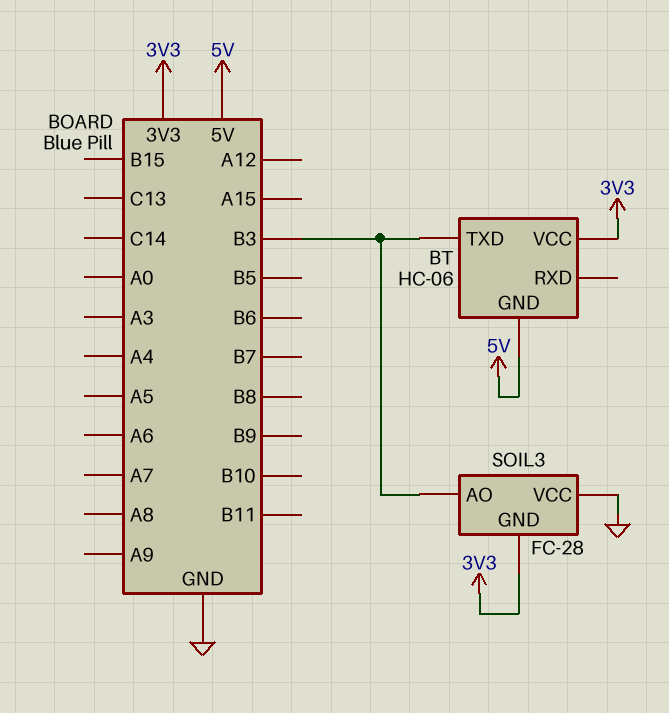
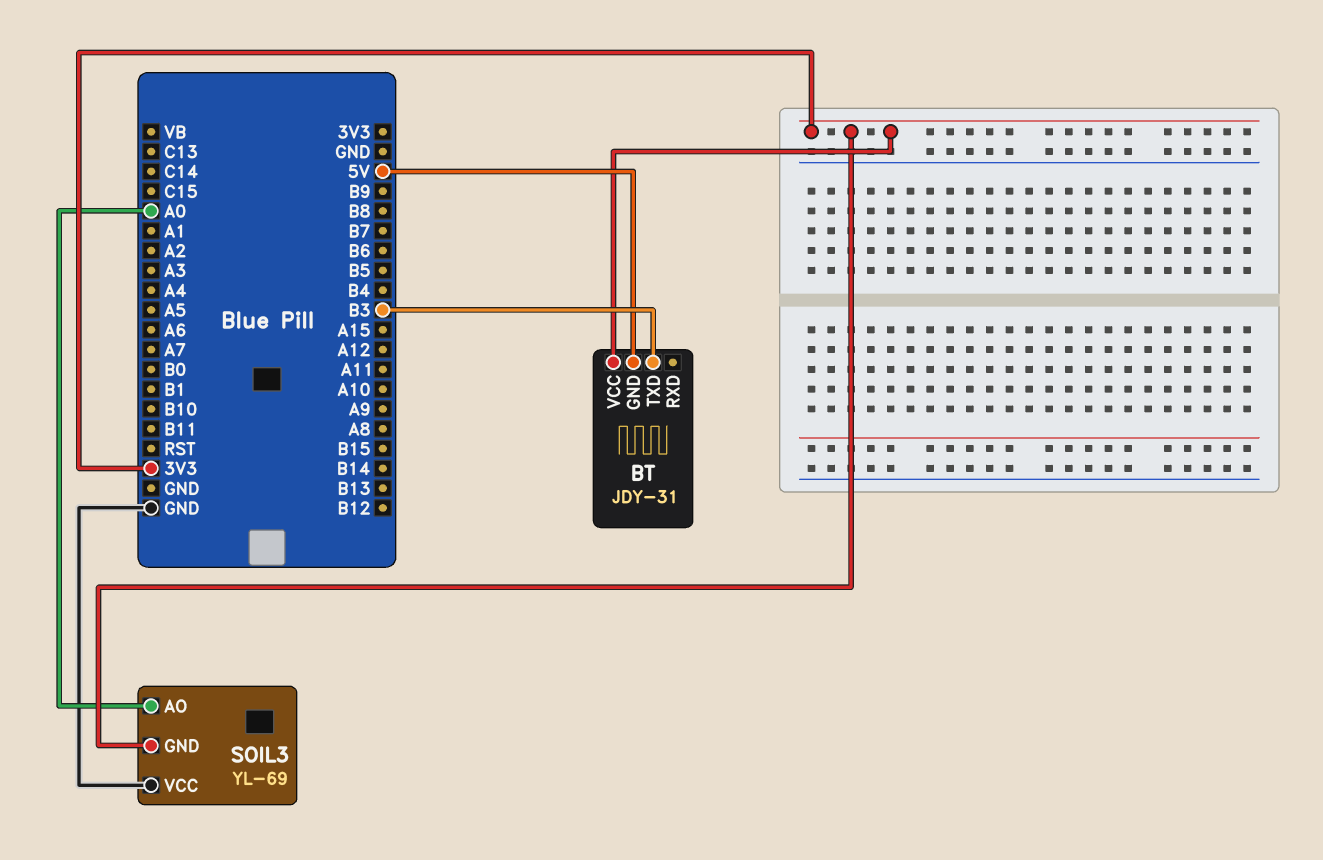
BT: HC-06 -> JDY-31
SOIL3: FC-28 -> YL-69
SOIL3 pin AO: B3 -> A0

